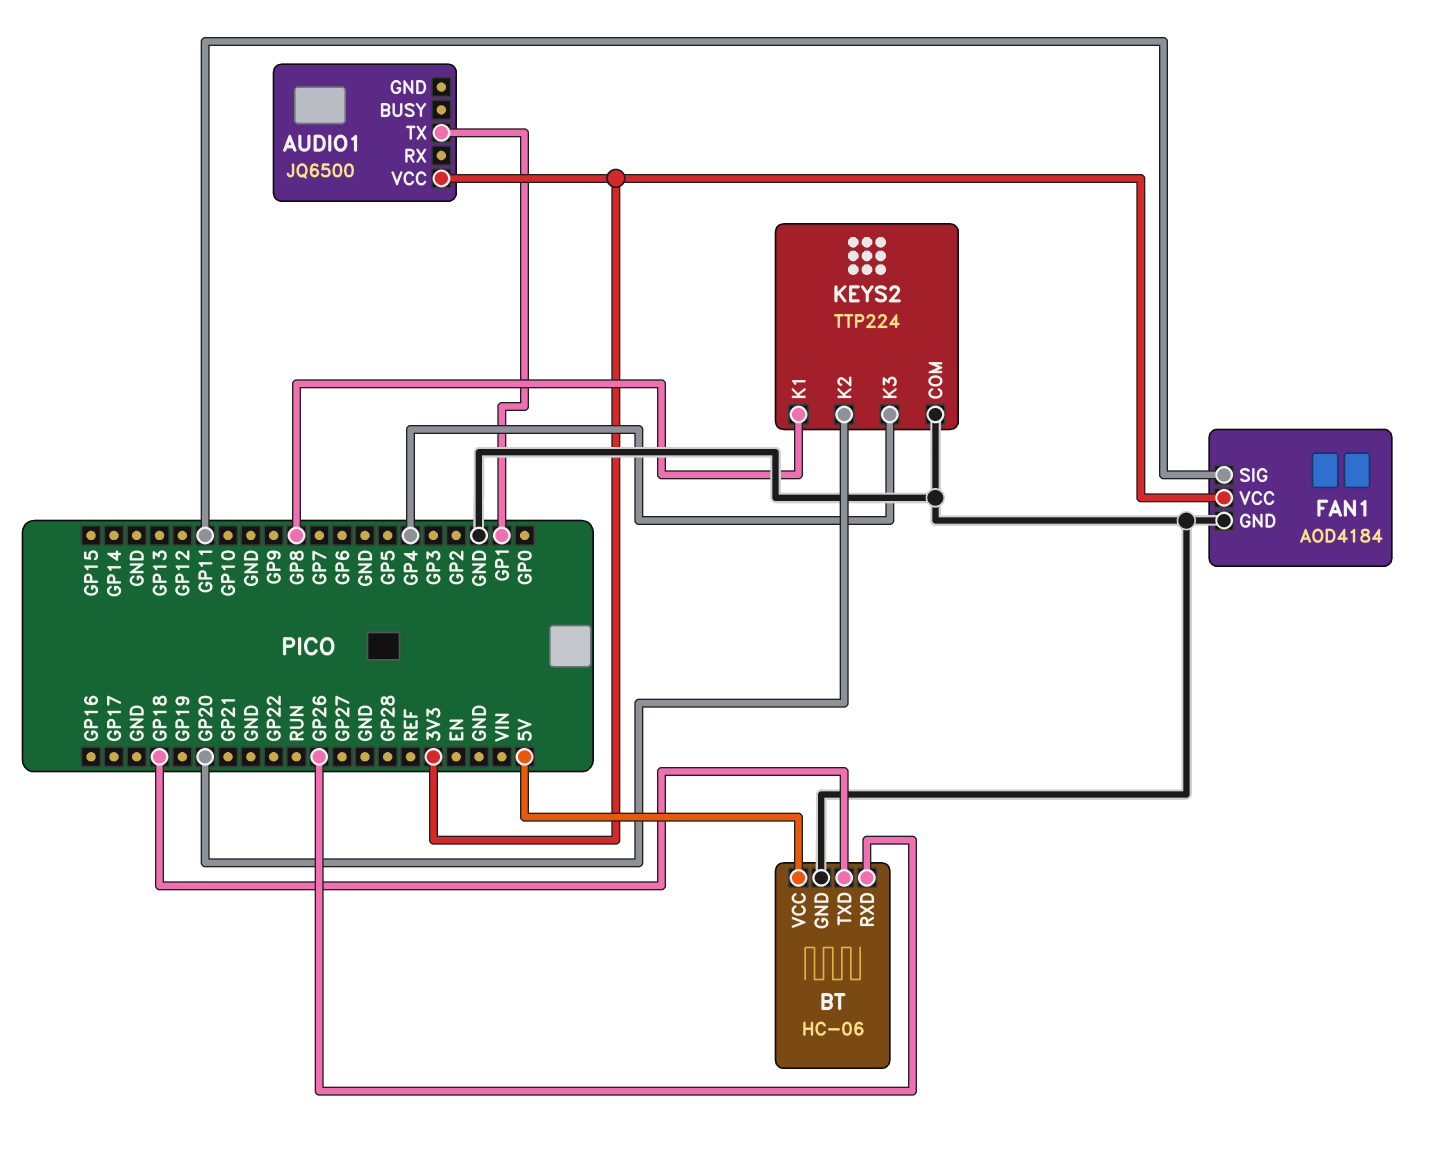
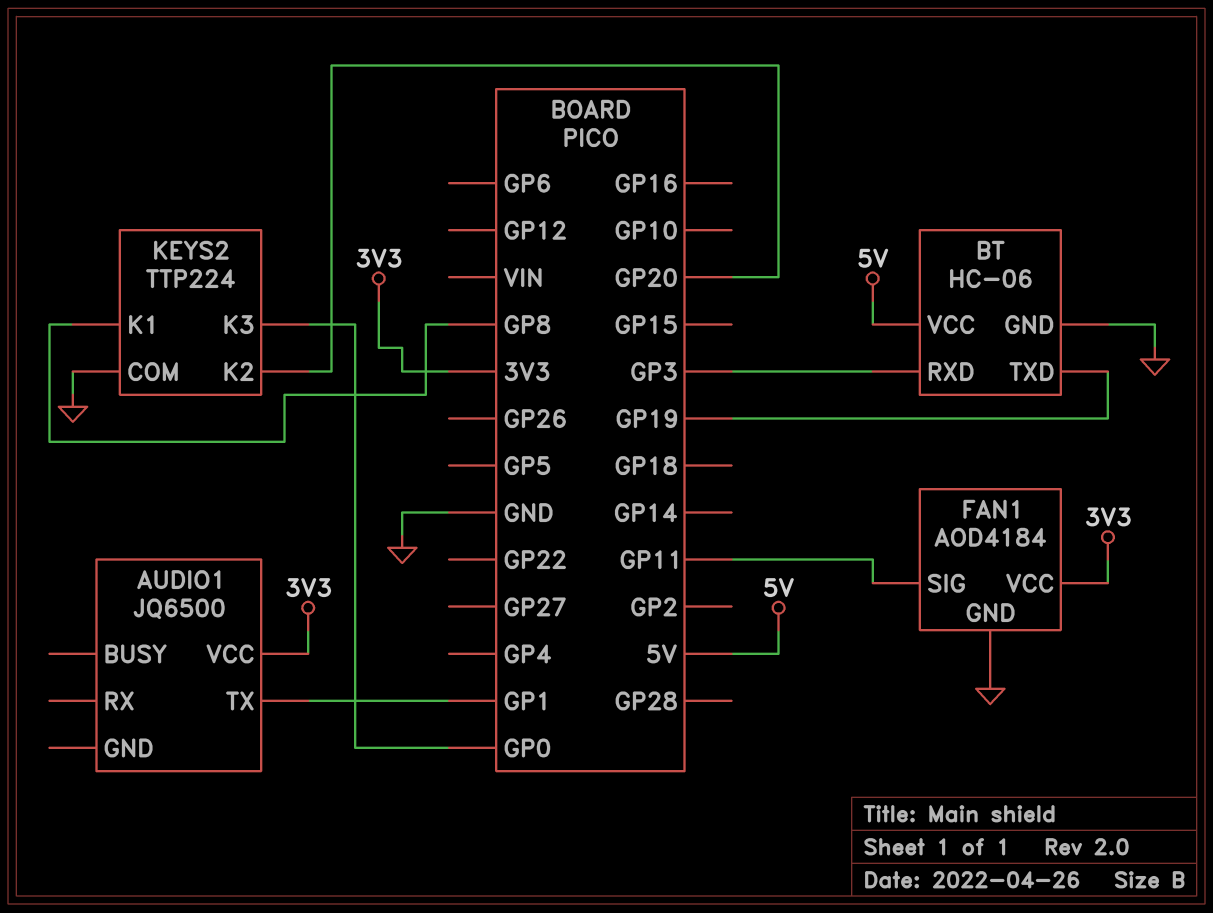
BT pin RXD: GP26 -> GP3
BT pin TXD: GP18 -> GP19
KEYS2 pin K3: GP4 -> GP0

